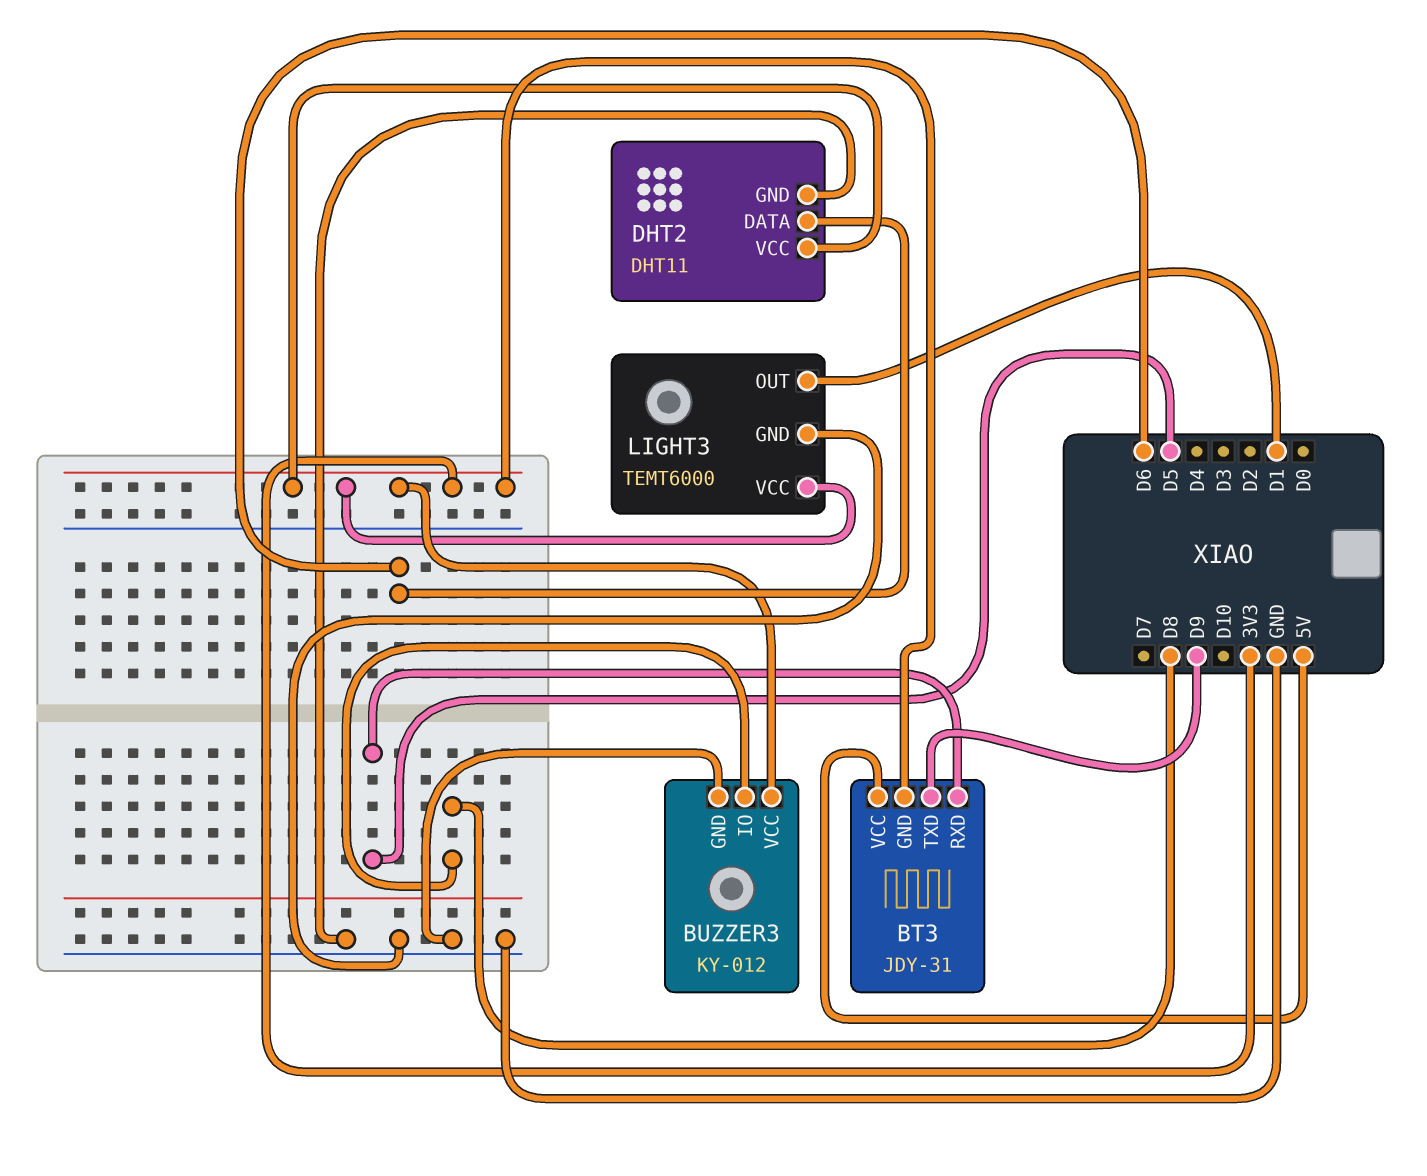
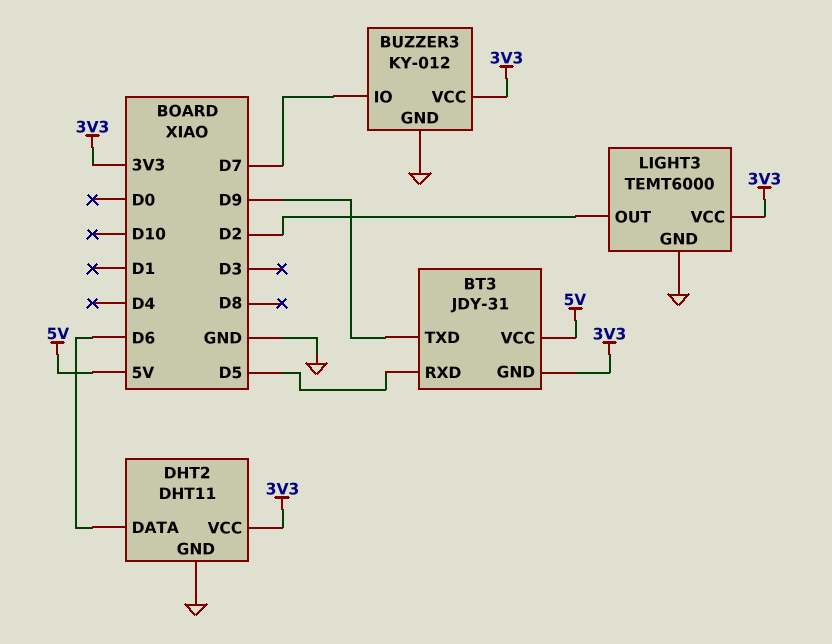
BUZZER3 pin IO: D8 -> D7
LIGHT3 pin OUT: D1 -> D2

